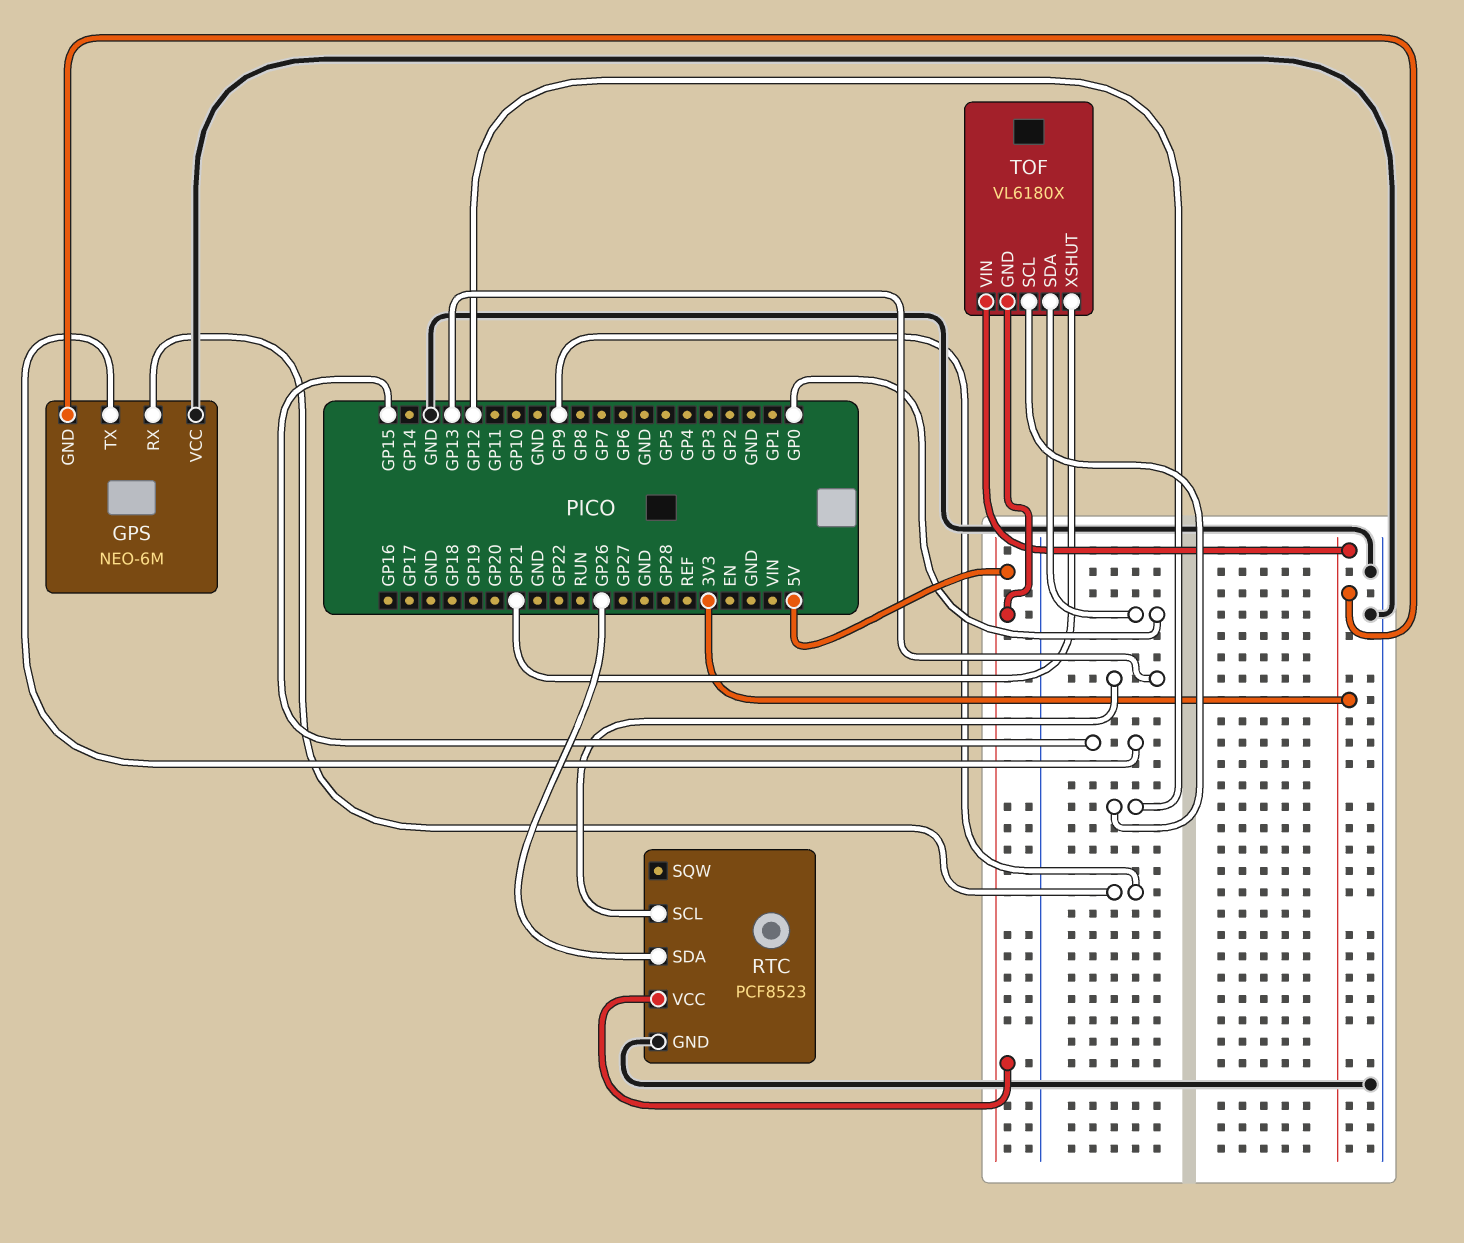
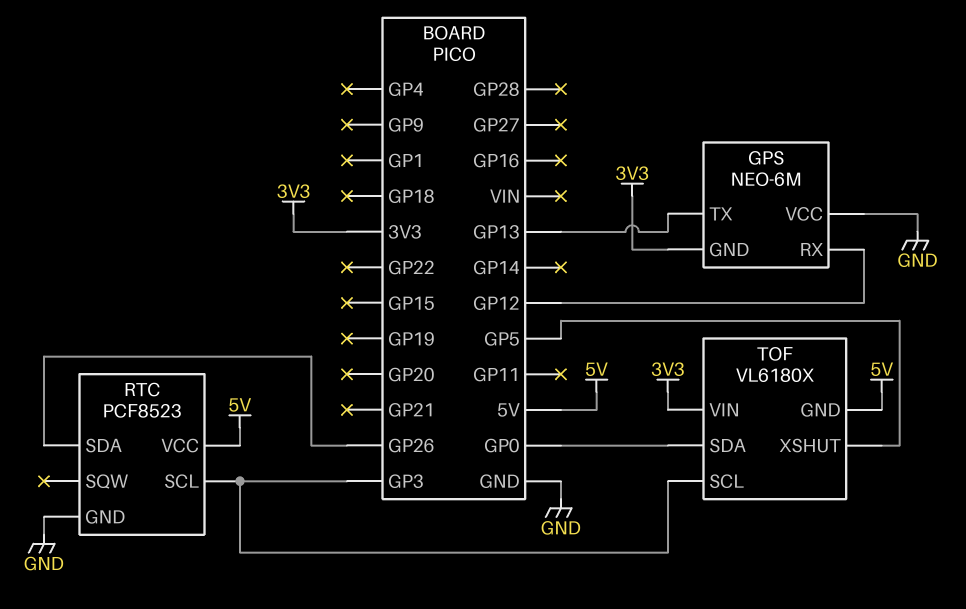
GPS pin RX: GP9 -> GP12
GPS pin TX: GP15 -> GP13
RTC pin SCL: GP13 -> GP3
TOF pin SCL: GP12 -> GP3
TOF pin XSHUT: GP21 -> GP5

